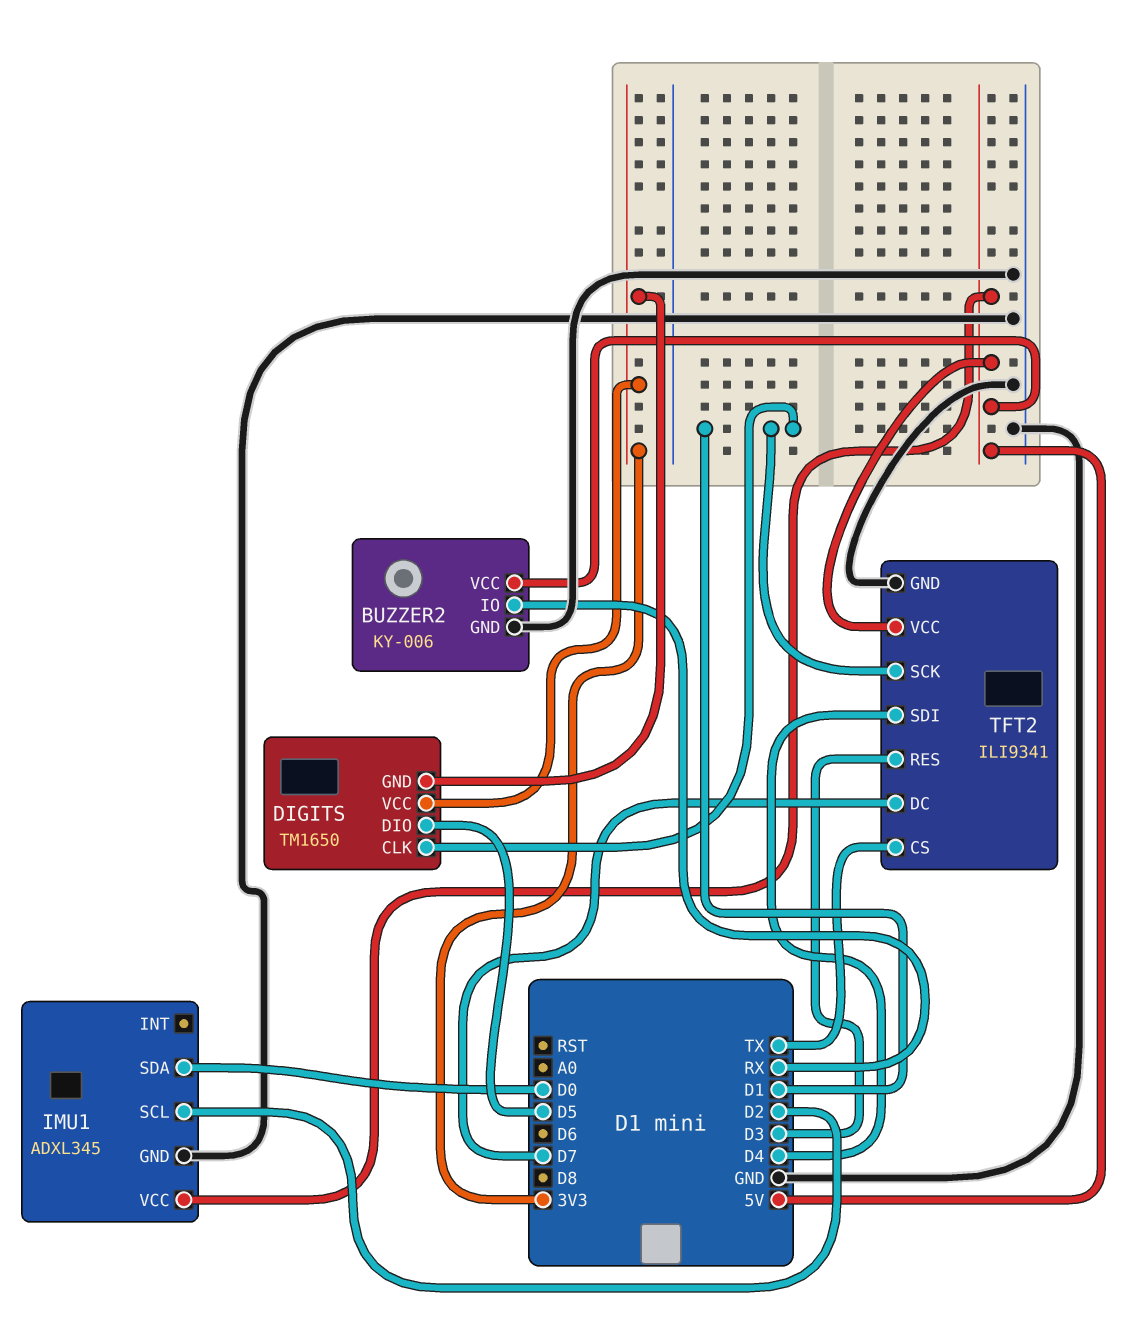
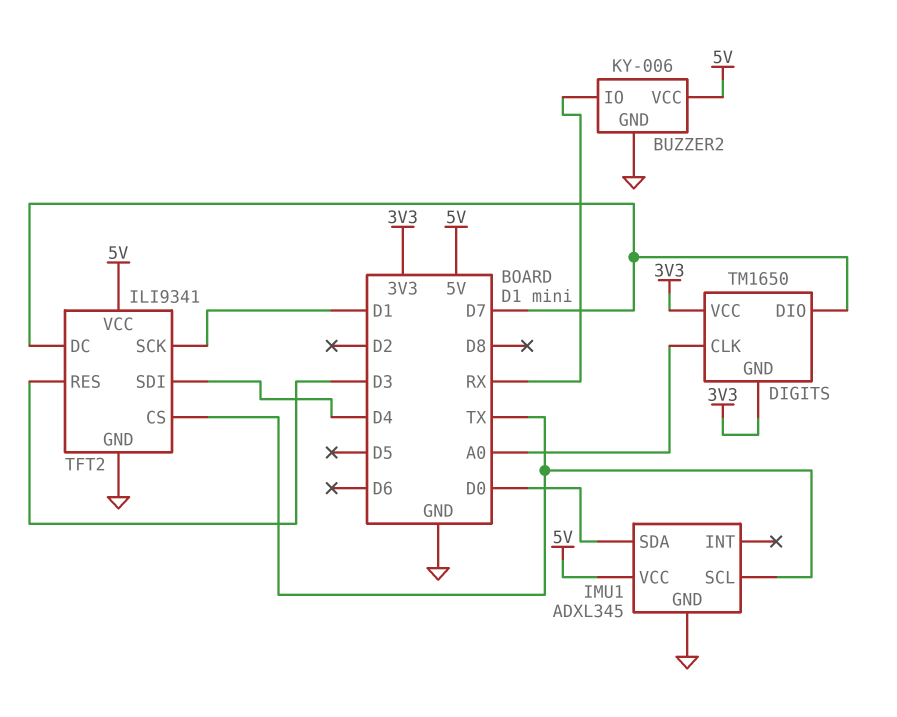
DIGITS pin CLK: D1 -> A0
DIGITS pin DIO: D5 -> D7
IMU1 pin SCL: D2 -> TX

